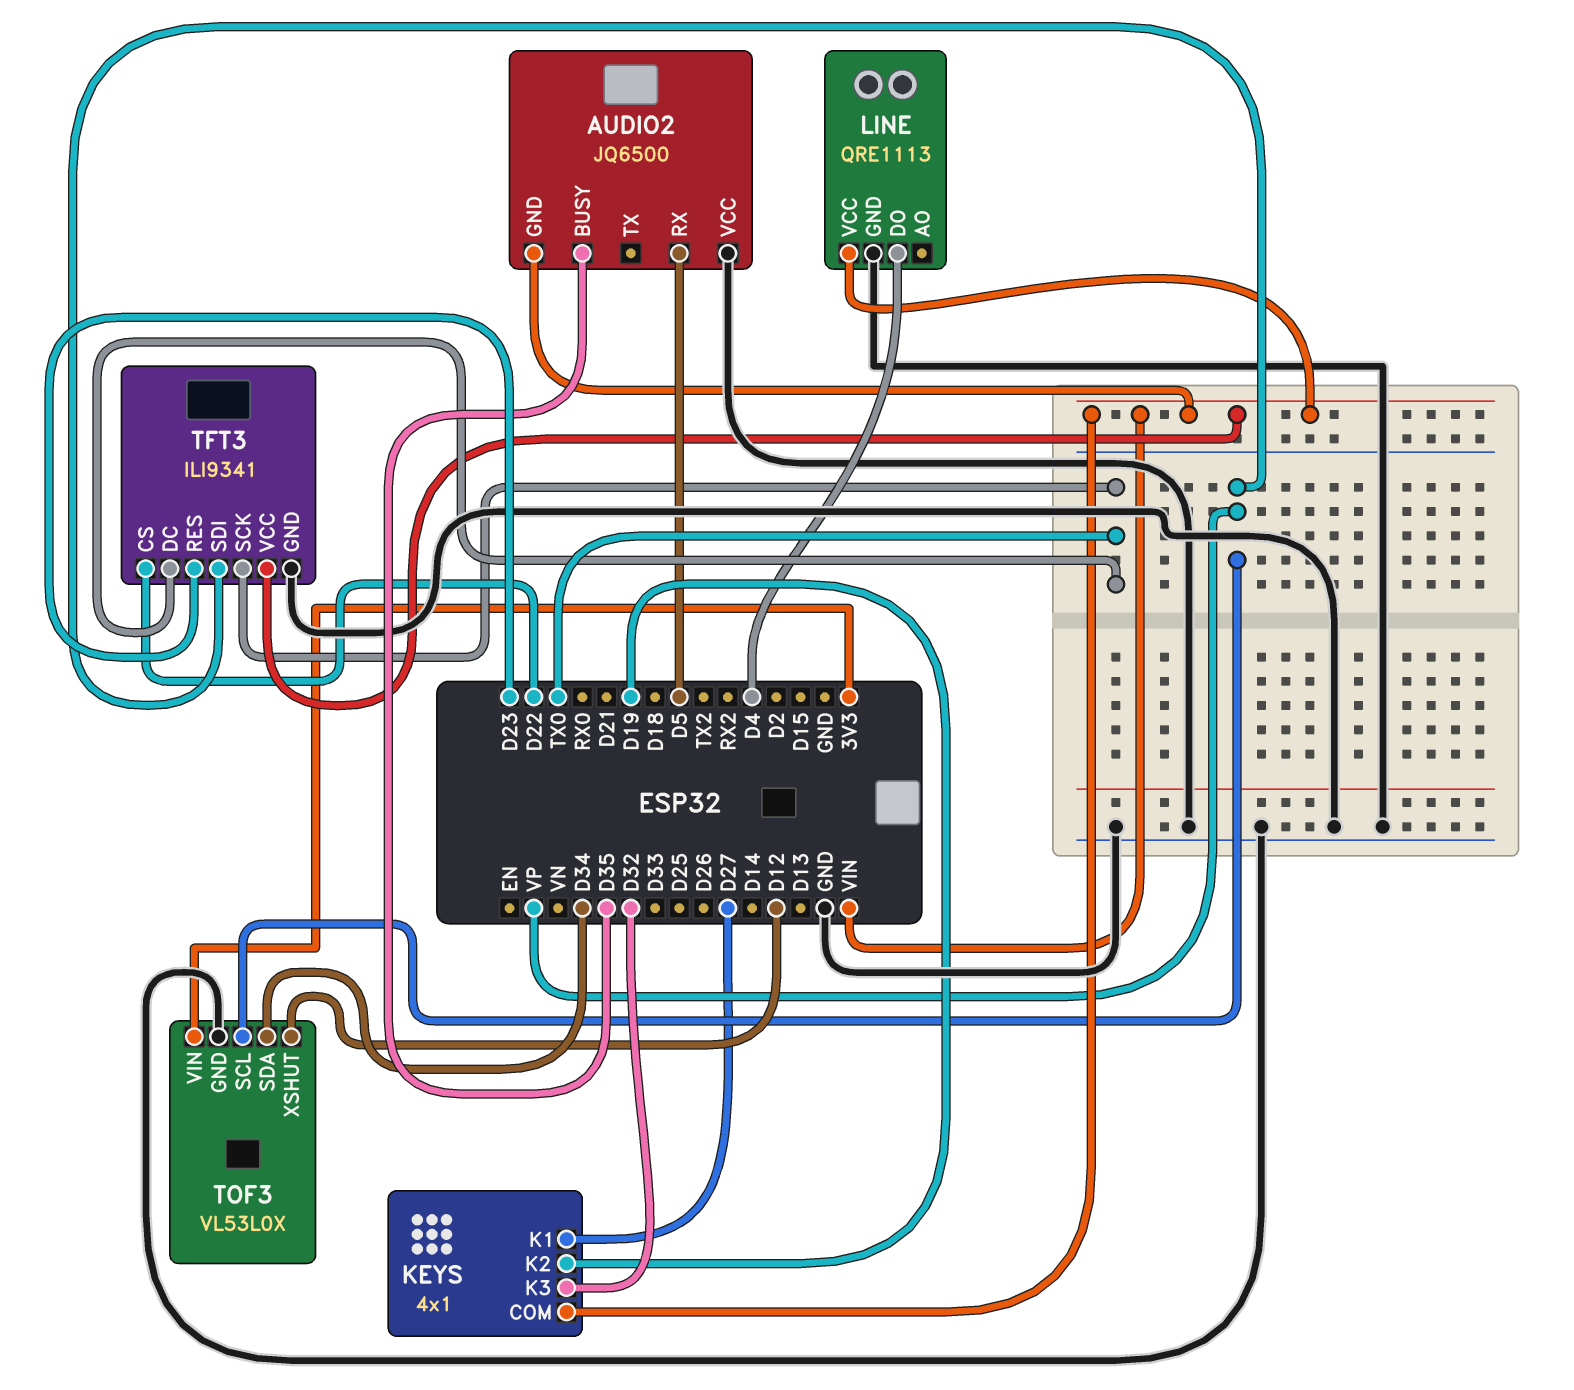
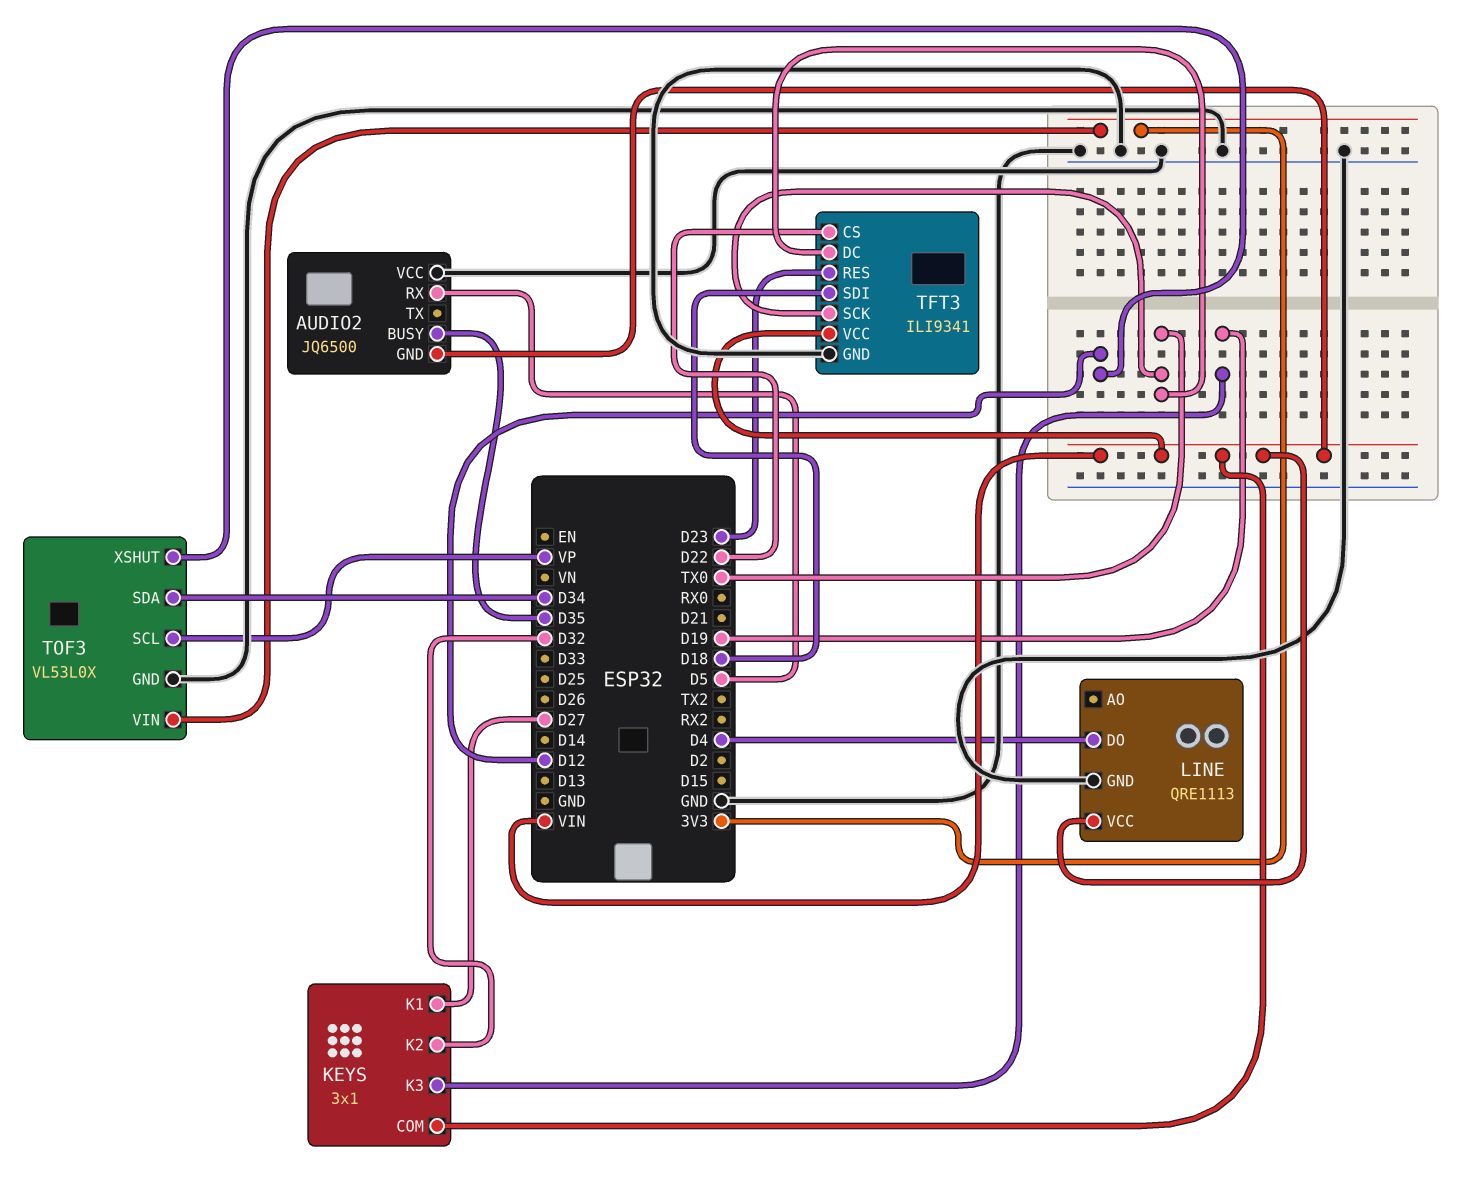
KEYS: 4x1 -> 3x1
KEYS pin K2: D19 -> D32
KEYS pin K3: D32 -> D19
TFT3 pin SDI: VP -> D18

